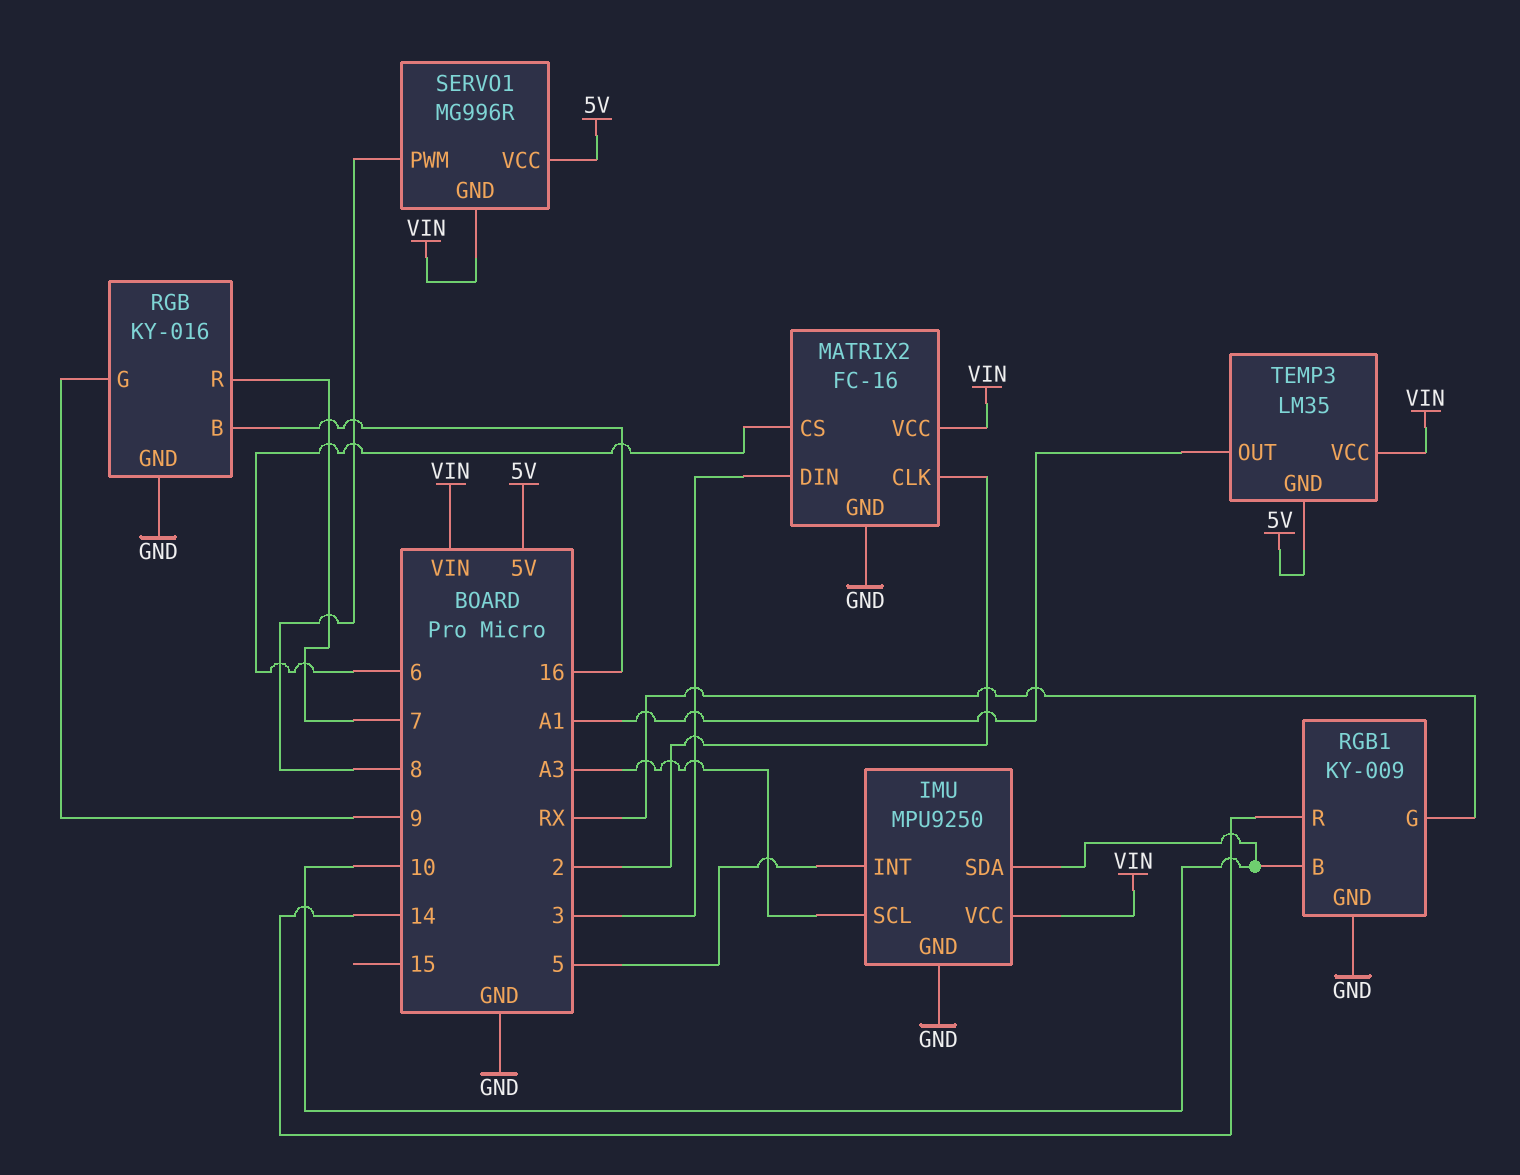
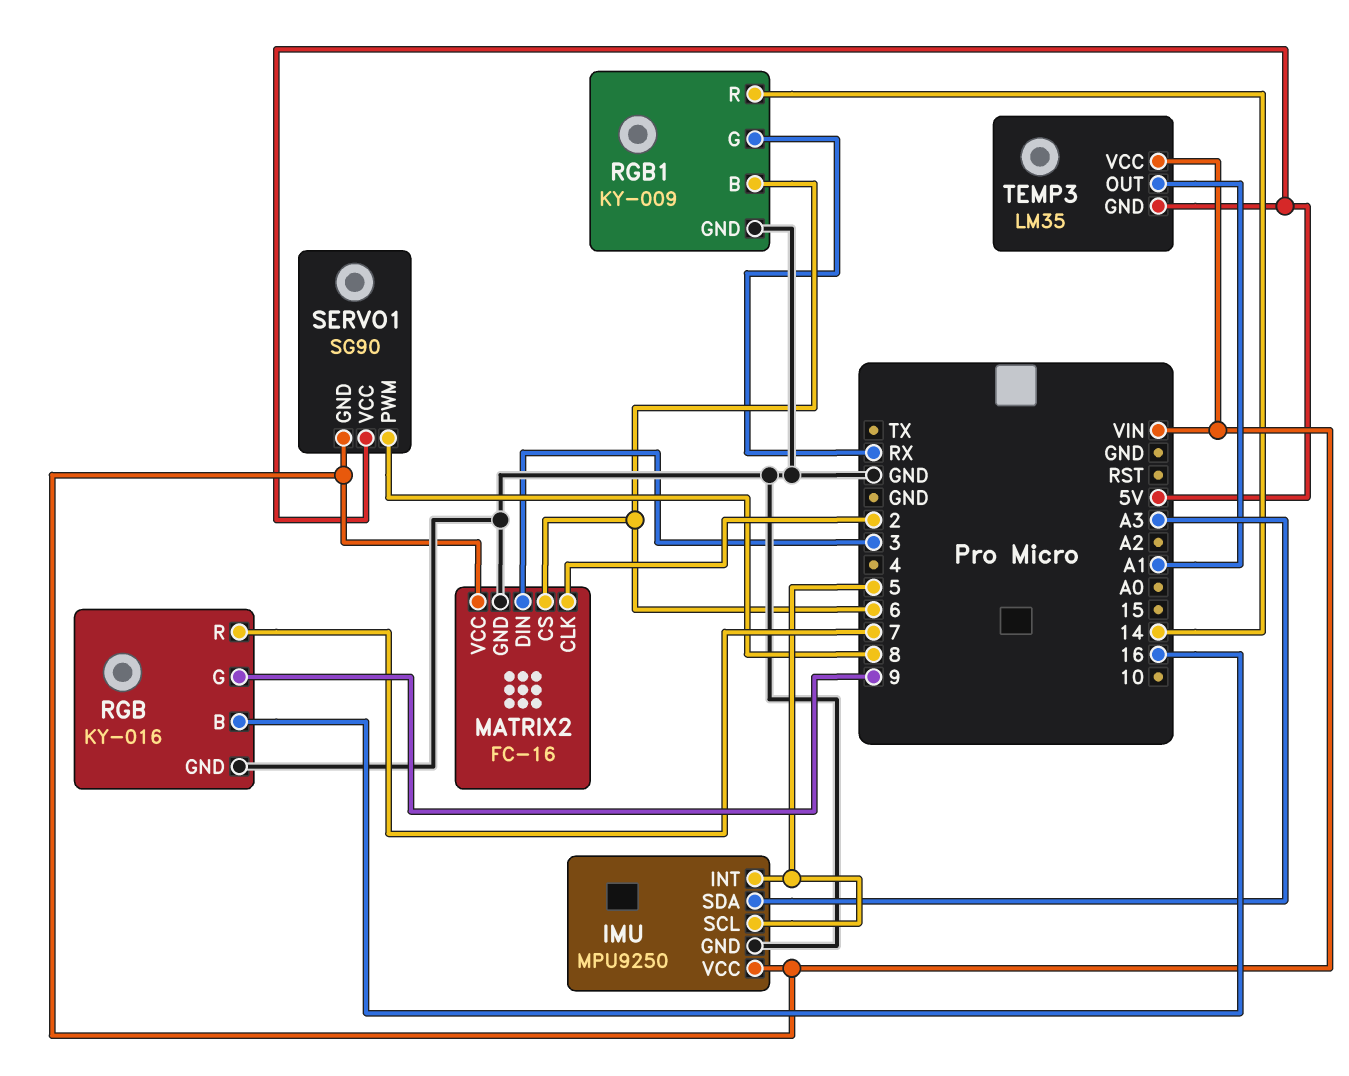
IMU pin SCL: A3 -> 5
IMU pin SDA: 10 -> A3
RGB1 pin B: 10 -> 6
SERVO1: MG996R -> SG90

